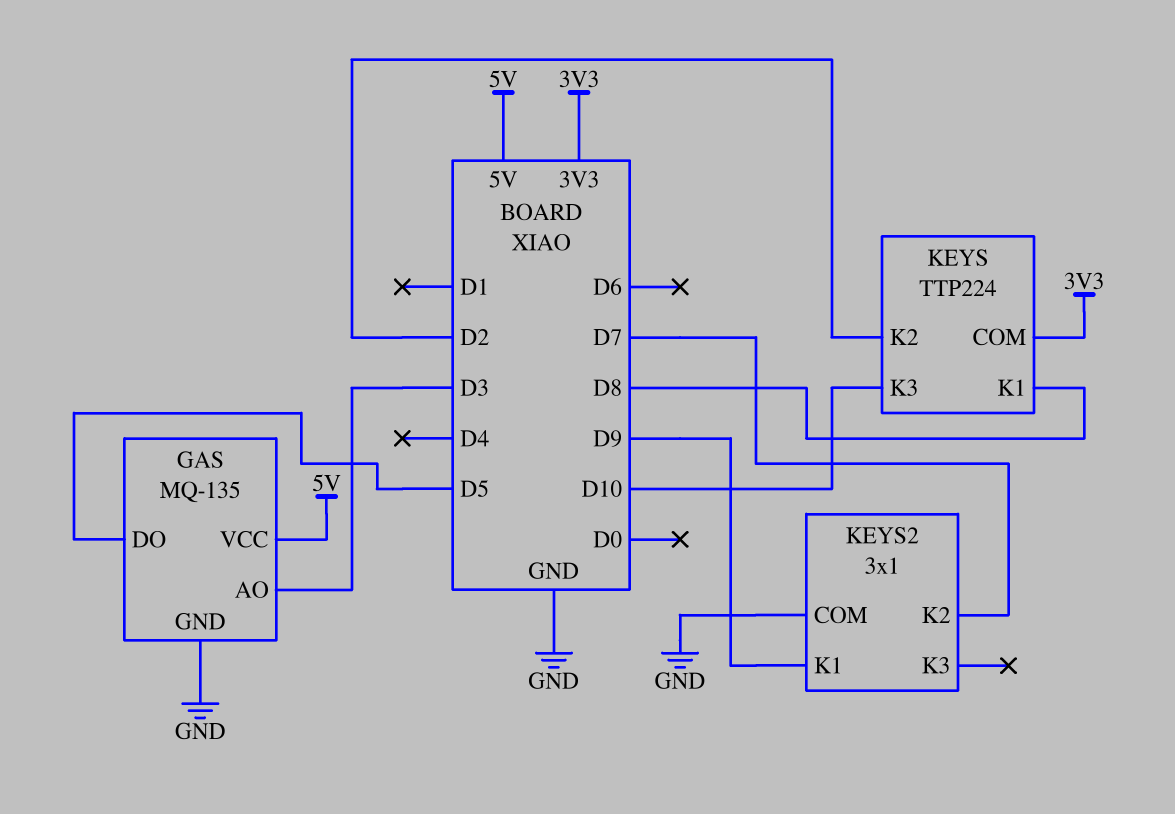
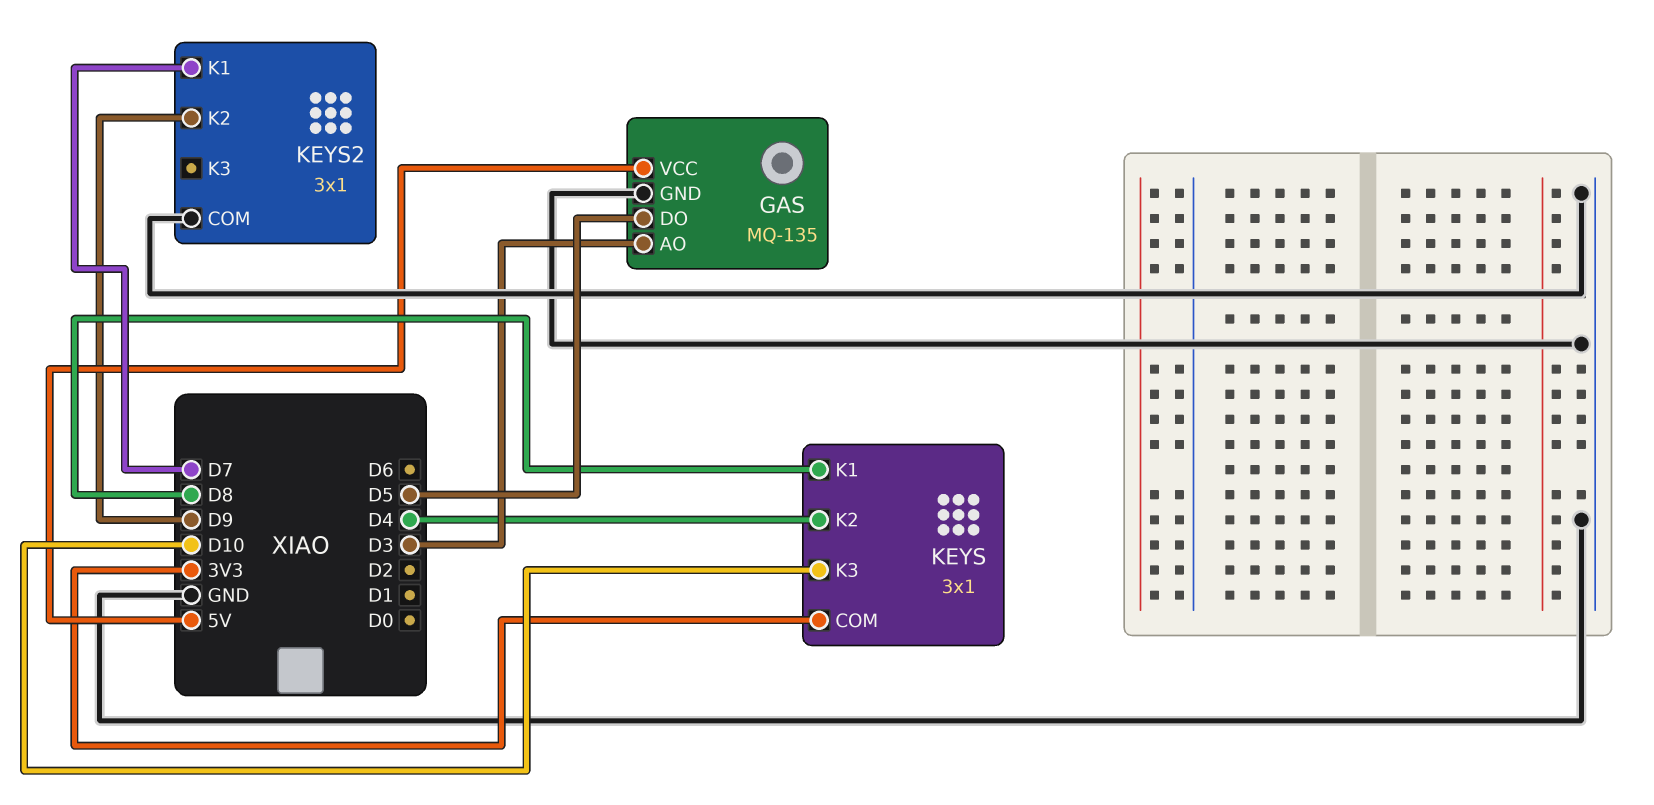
KEYS: TTP224 -> 3x1
KEYS pin K2: D2 -> D4
KEYS2 pin K1: D9 -> D7
KEYS2 pin K2: D7 -> D9

